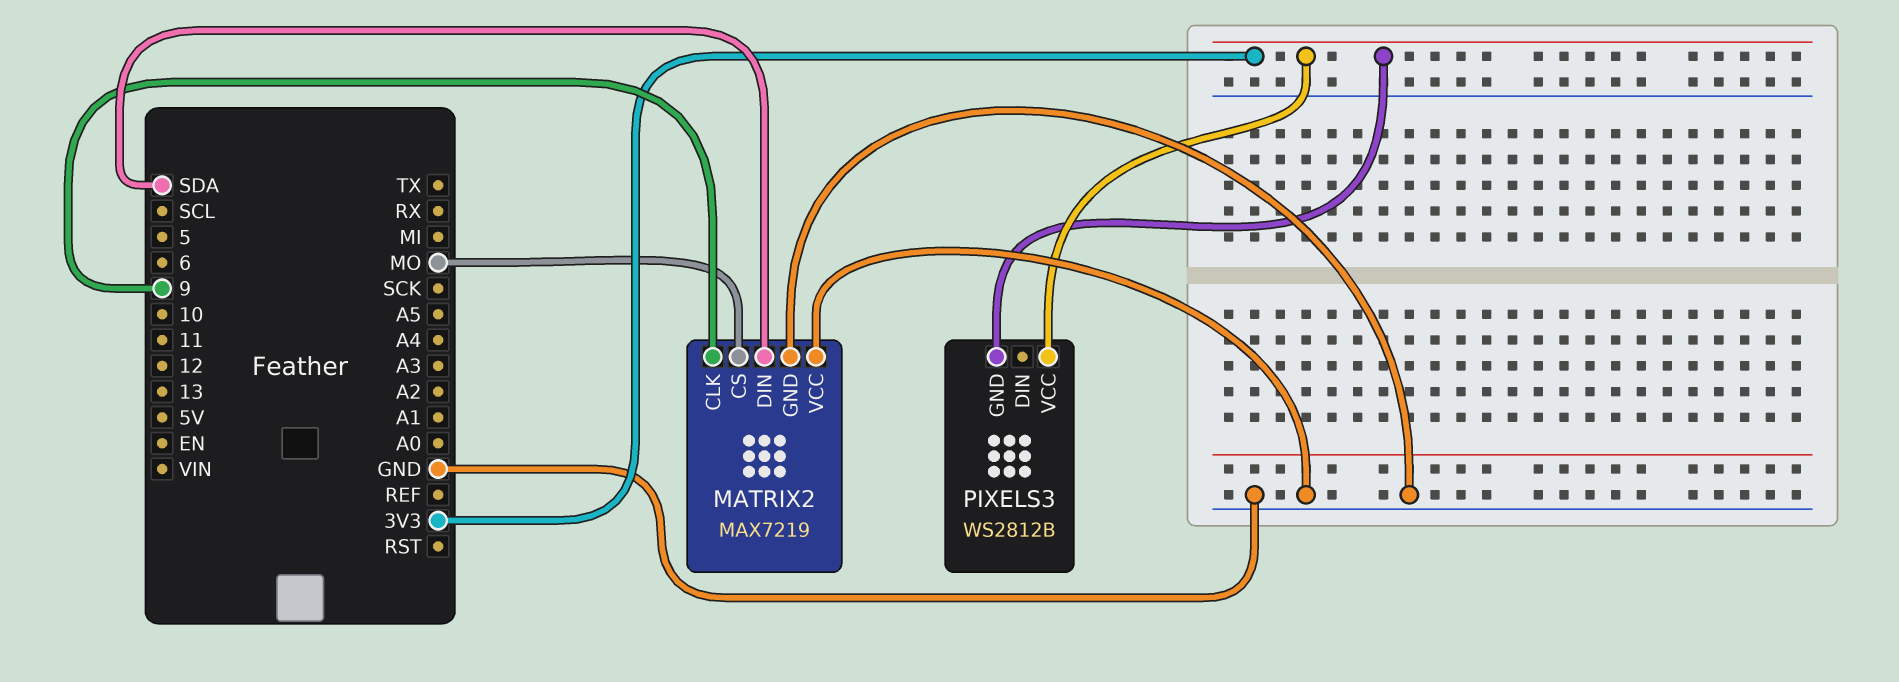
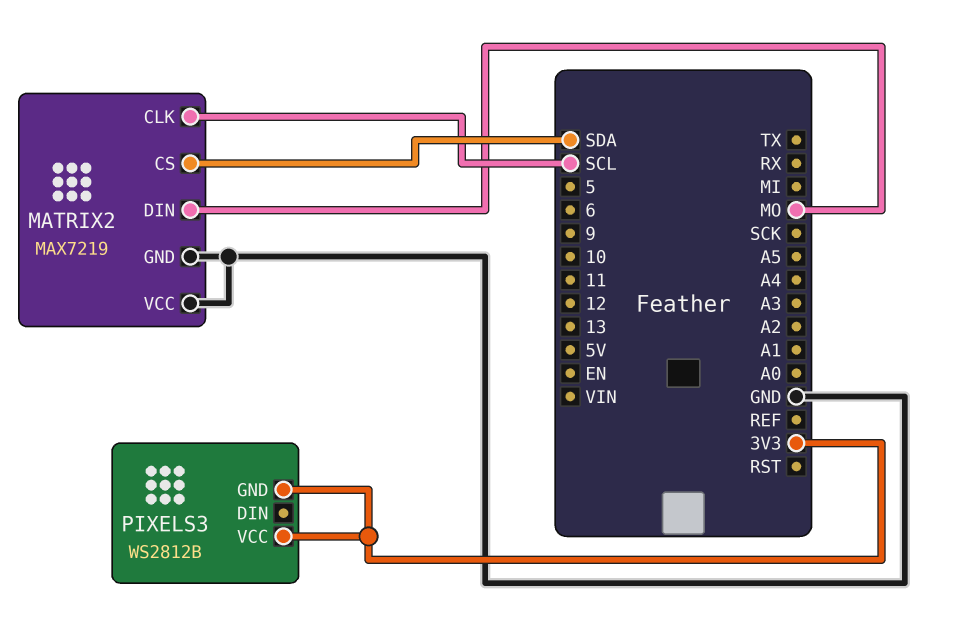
MATRIX2 pin CLK: 9 -> SCL
MATRIX2 pin CS: MO -> SDA
MATRIX2 pin DIN: SDA -> MO

